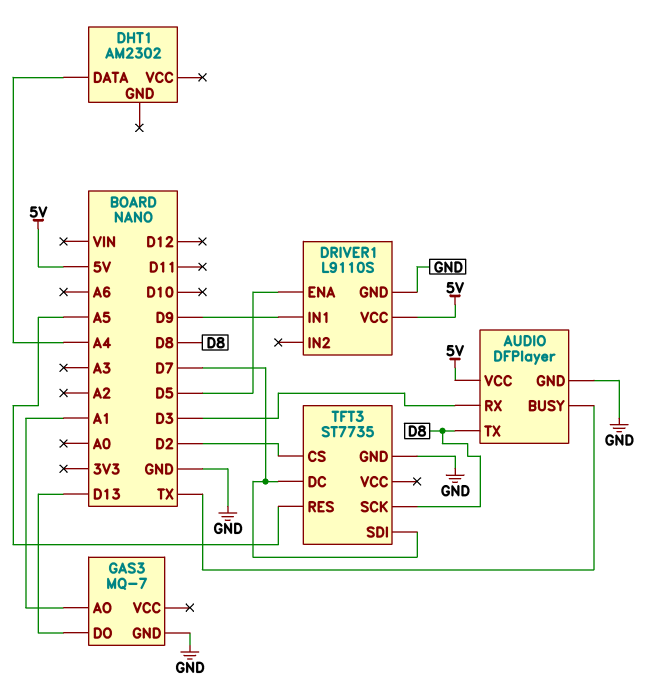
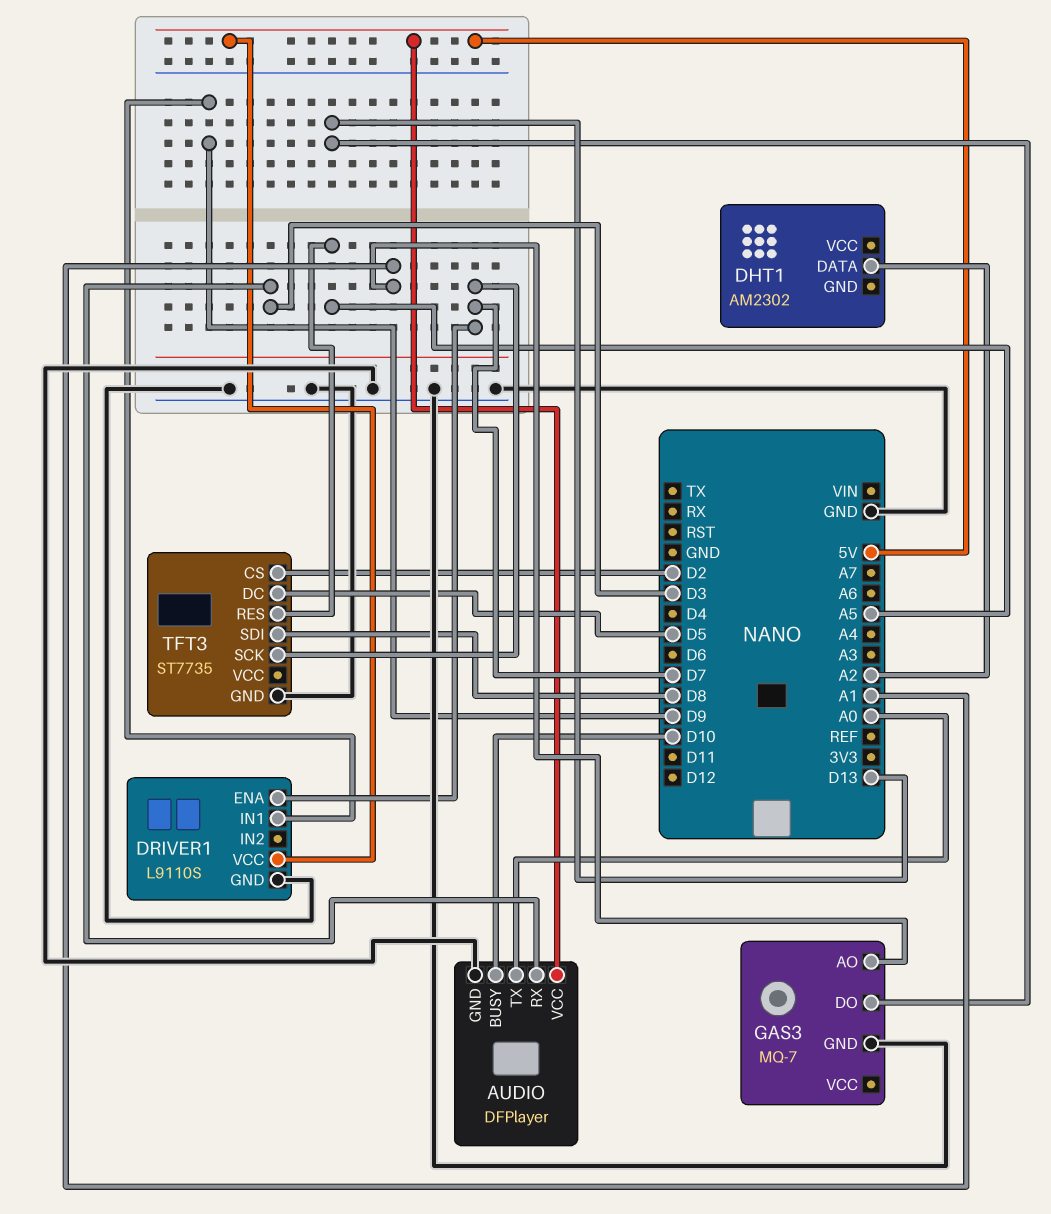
AUDIO pin BUSY: TX -> D10
AUDIO pin TX: D8 -> A0
DHT1 pin DATA: A4 -> A2
DRIVER1 pin ENA: D5 -> D7
TFT3 pin DC: D7 -> D5
TFT3 pin SCK: D8 -> D7
TFT3 pin SDI: D7 -> D8

